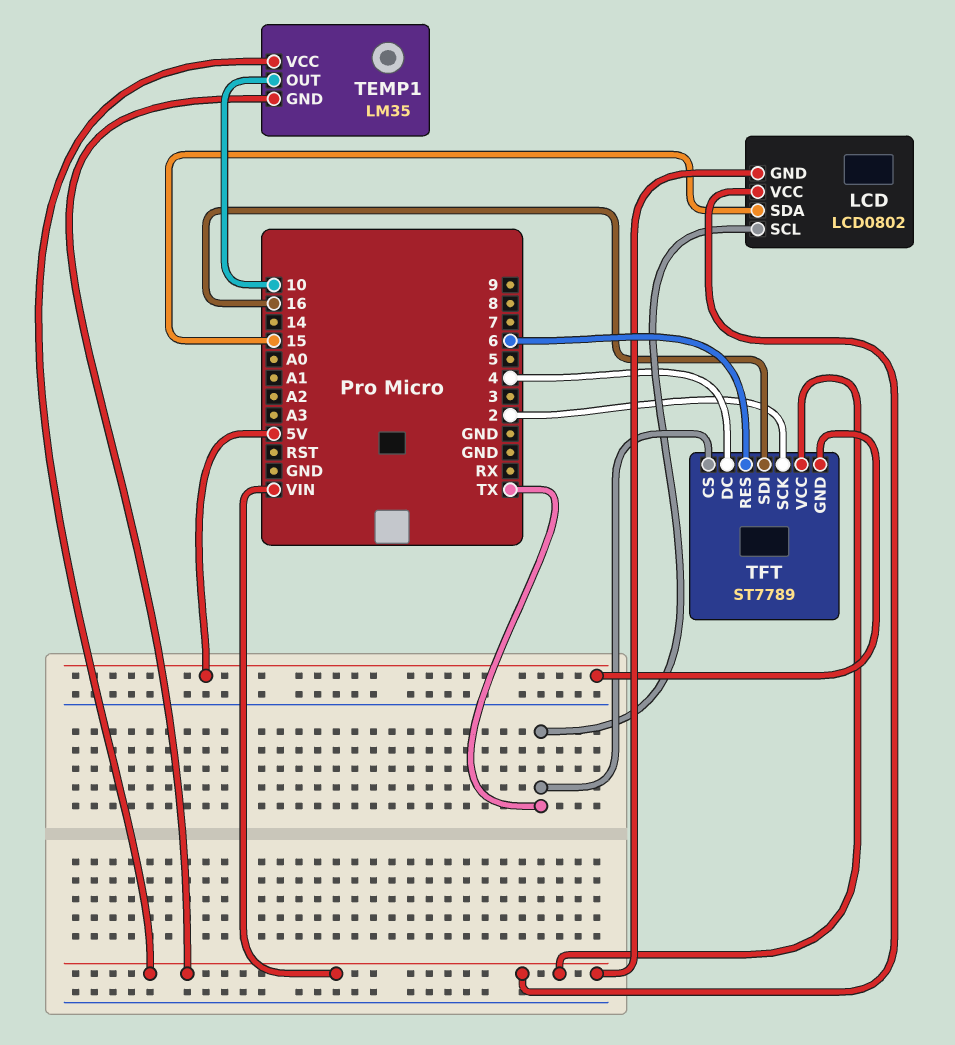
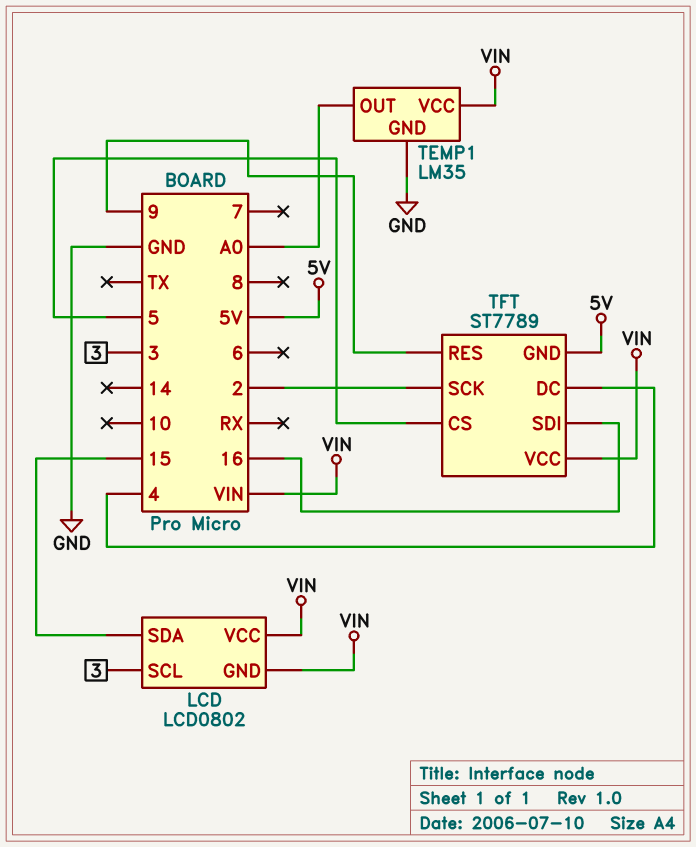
LCD pin SCL: TX -> 3
TEMP1 pin GND: VIN -> GND
TEMP1 pin OUT: 10 -> A0
TFT pin CS: TX -> 5
TFT pin RES: 6 -> 9

